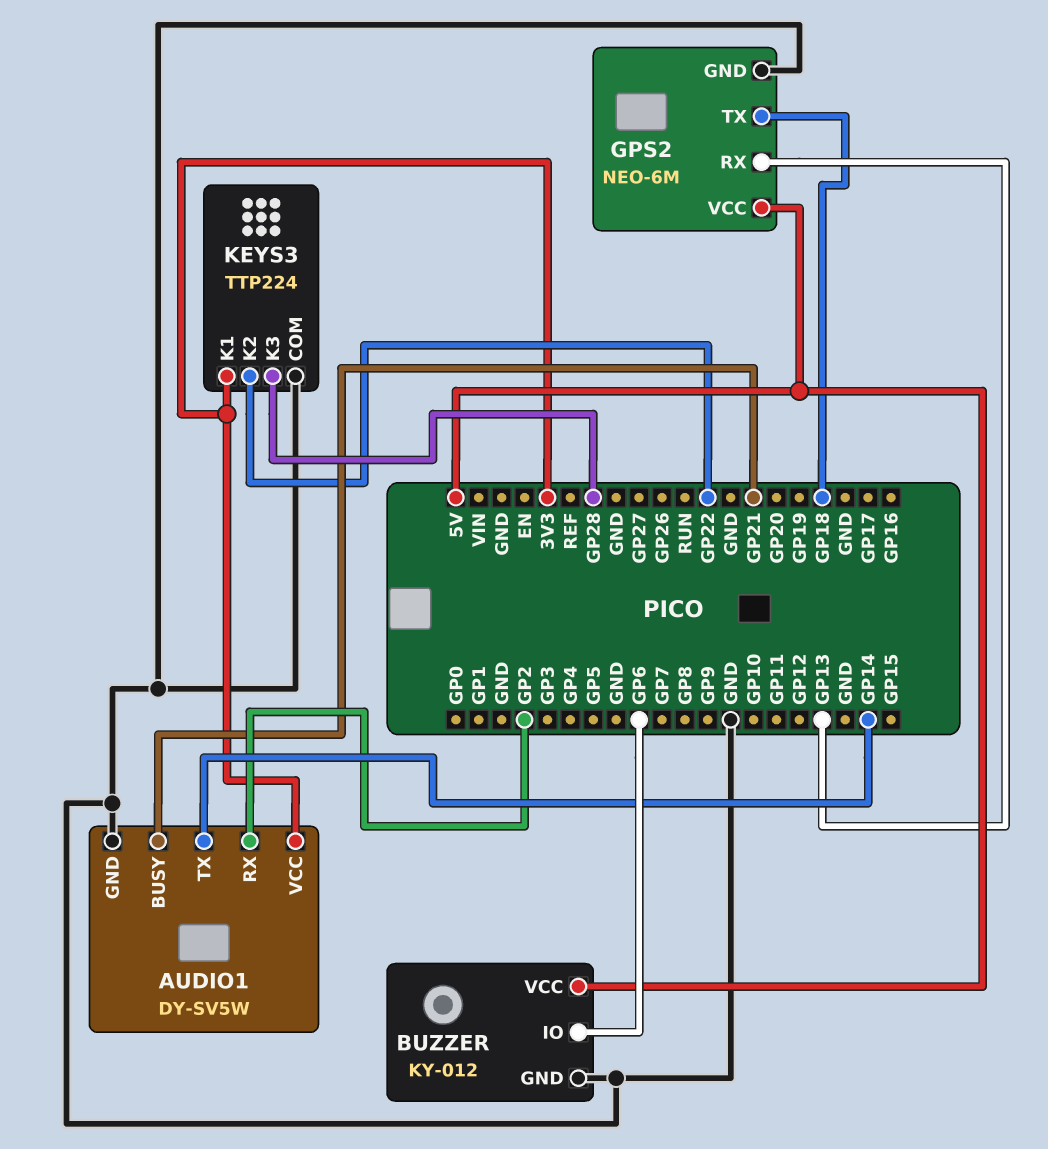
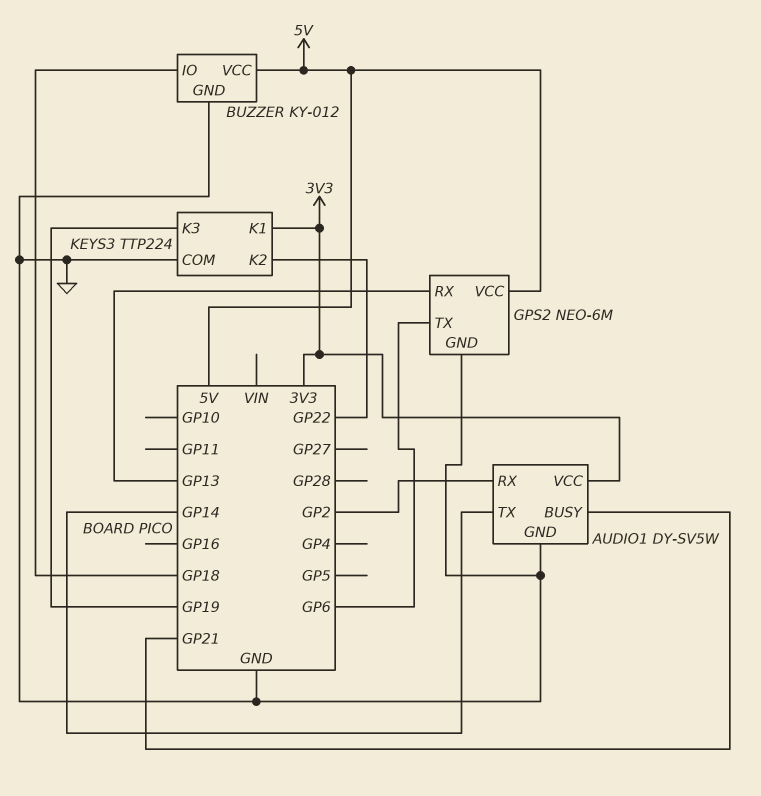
BUZZER pin IO: GP6 -> GP18
GPS2 pin TX: GP18 -> GP6
KEYS3 pin K3: GP28 -> GP19

